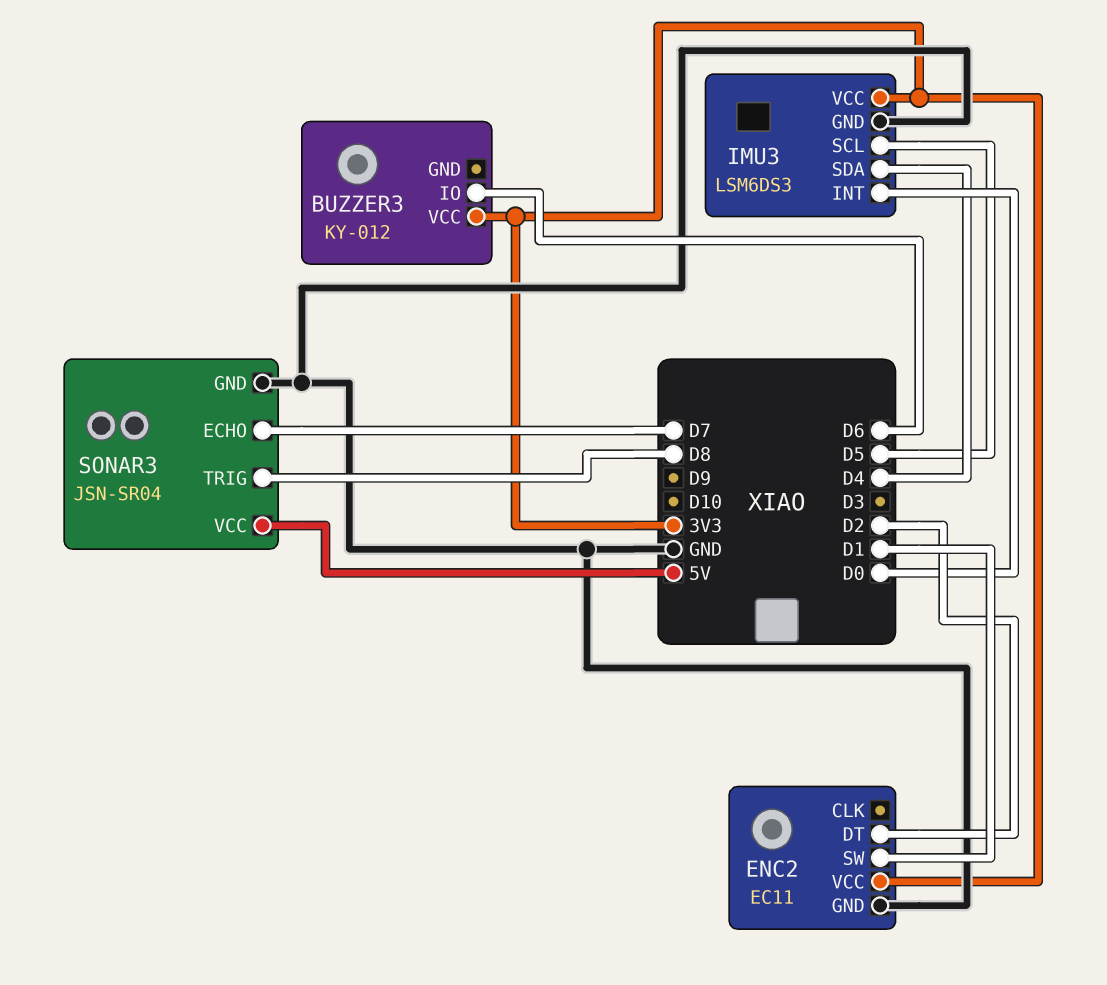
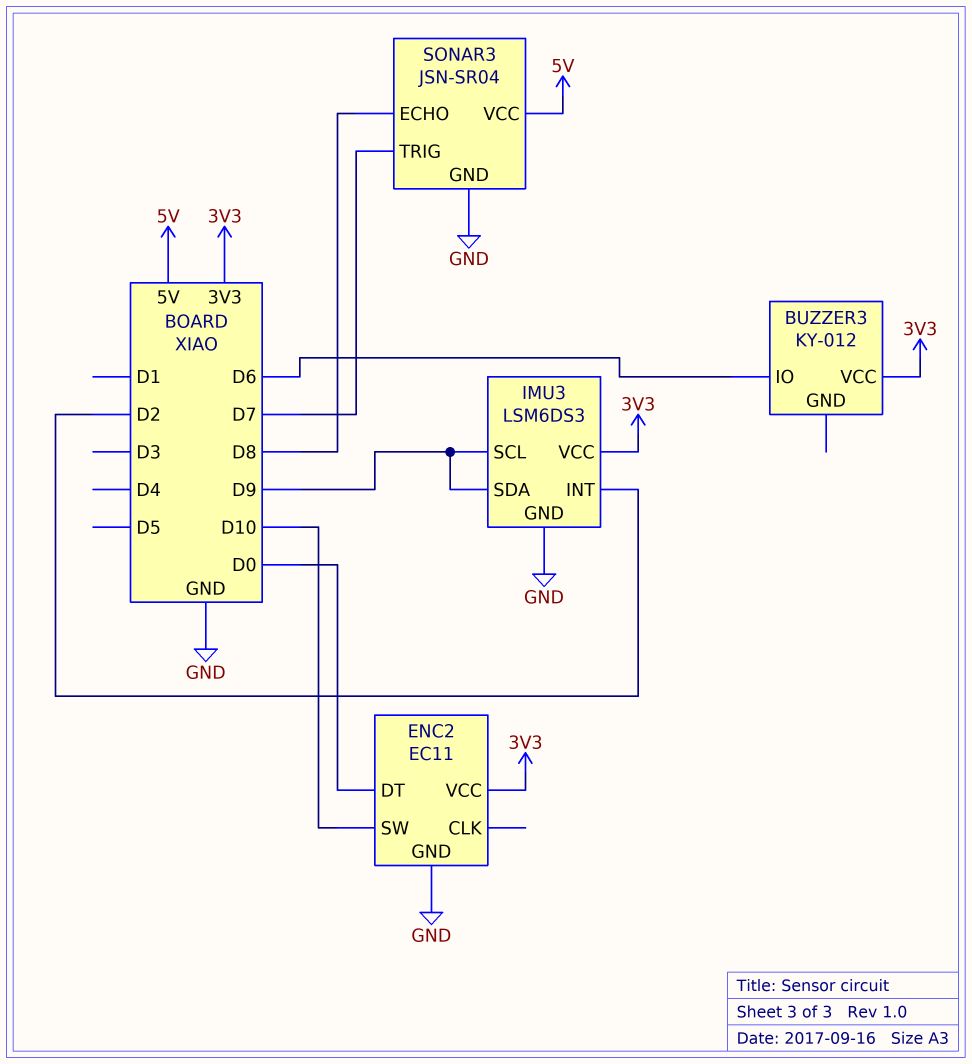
ENC2 pin DT: D2 -> D0
ENC2 pin SW: D1 -> D10
IMU3 pin INT: D0 -> D2
IMU3 pin SCL: D5 -> D9
IMU3 pin SDA: D4 -> D9
SONAR3 pin ECHO: D7 -> D8
SONAR3 pin TRIG: D8 -> D7

